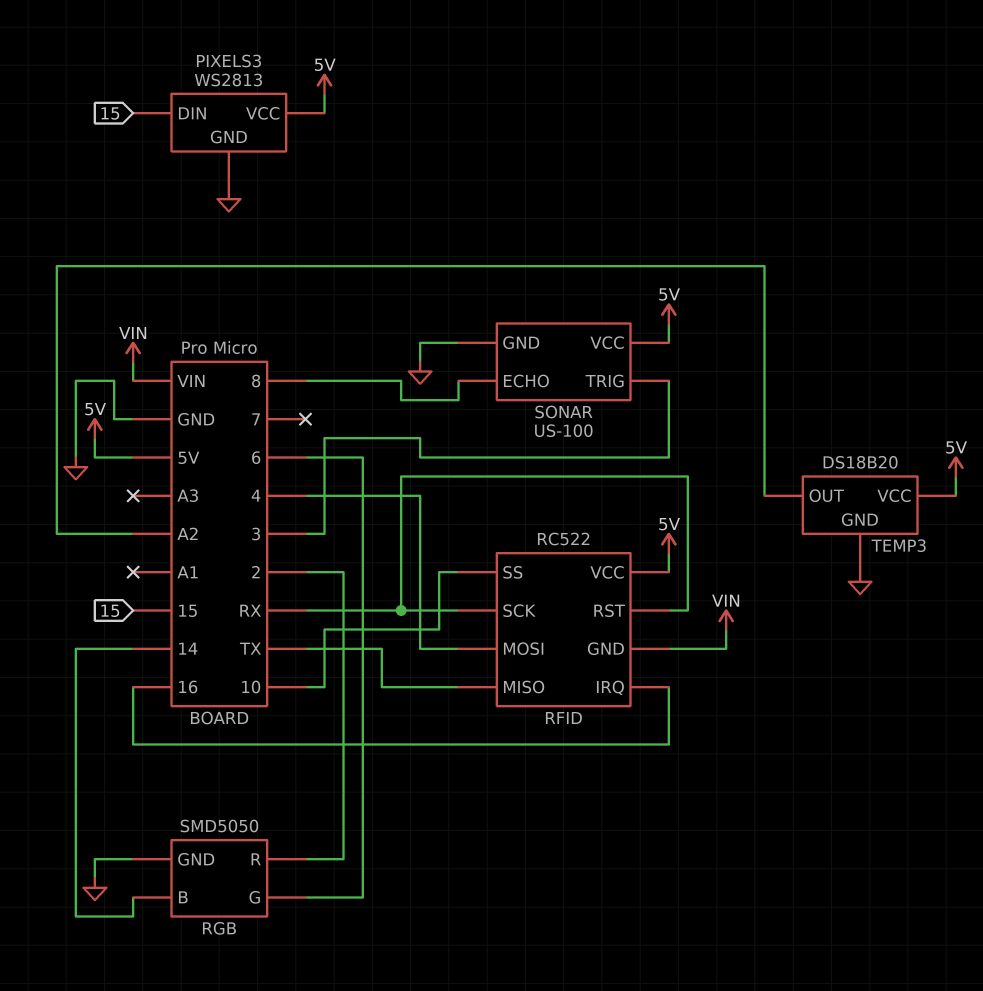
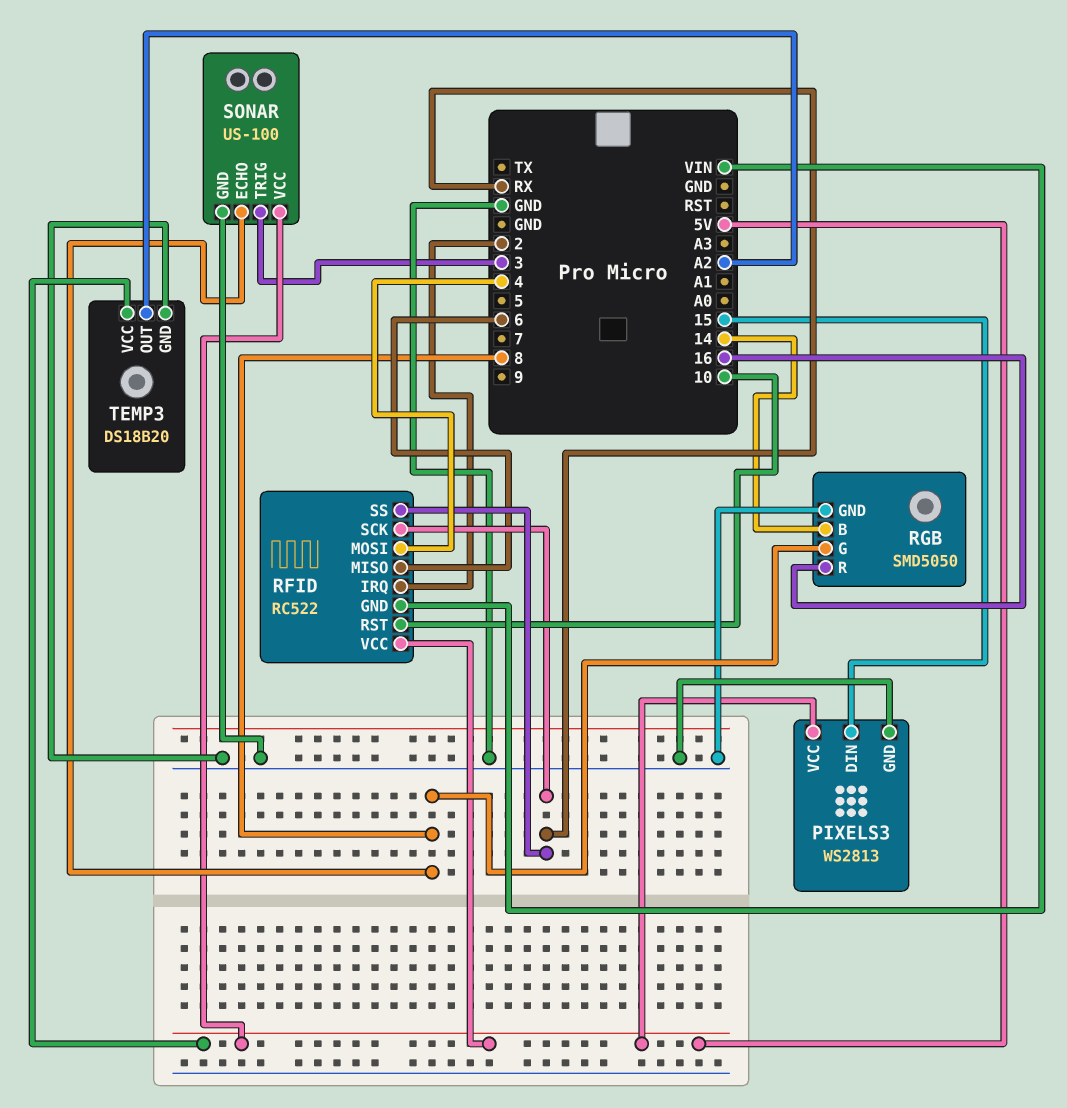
RFID pin IRQ: 16 -> 2
RFID pin MISO: TX -> 6
RFID pin RST: RX -> 10
RFID pin SS: 10 -> RX
RGB pin G: 6 -> 8
RGB pin R: 2 -> 16

